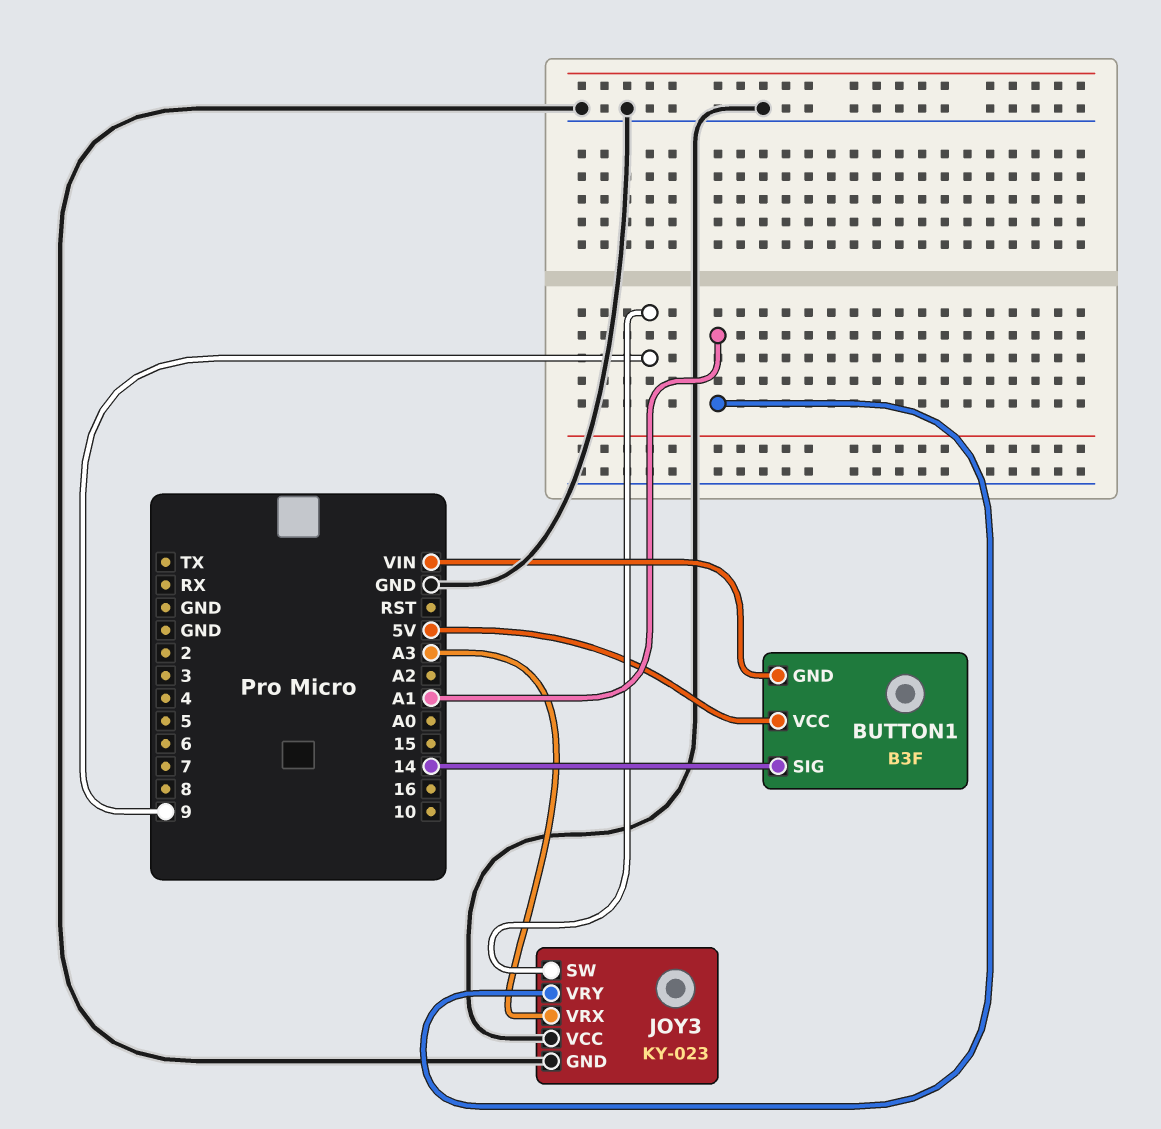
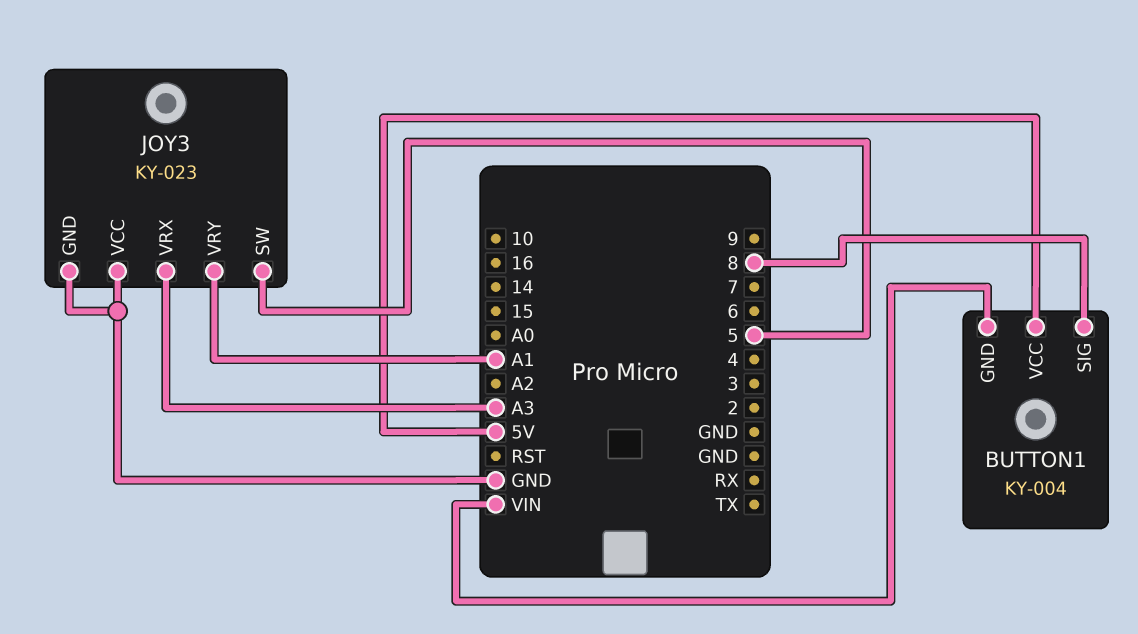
BUTTON1: B3F -> KY-004
BUTTON1 pin SIG: 14 -> 8
JOY3 pin SW: 9 -> 5

